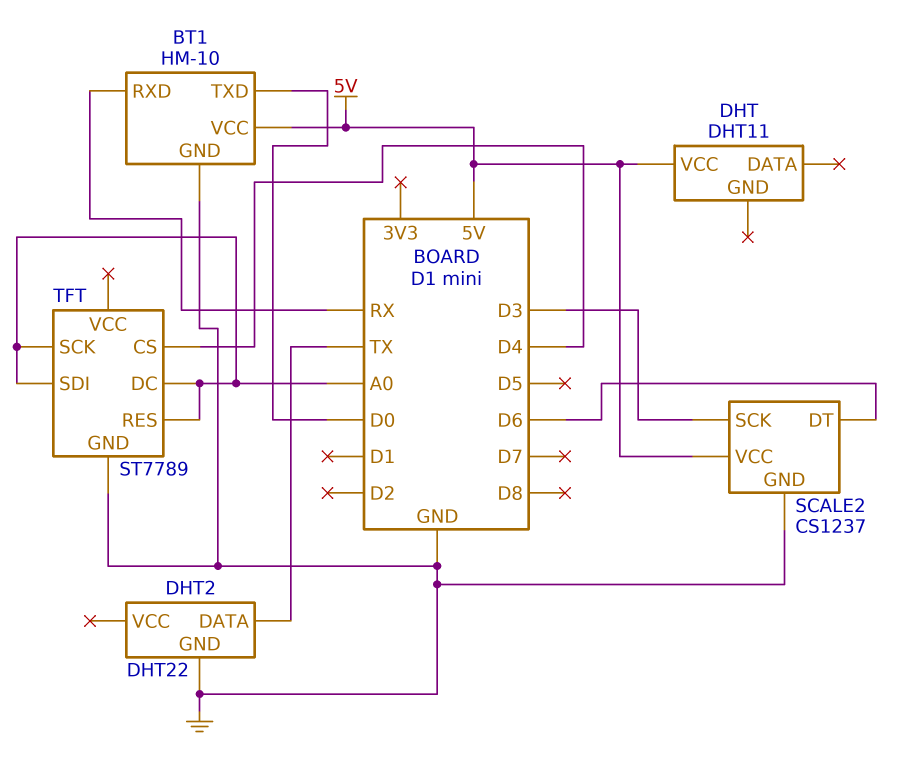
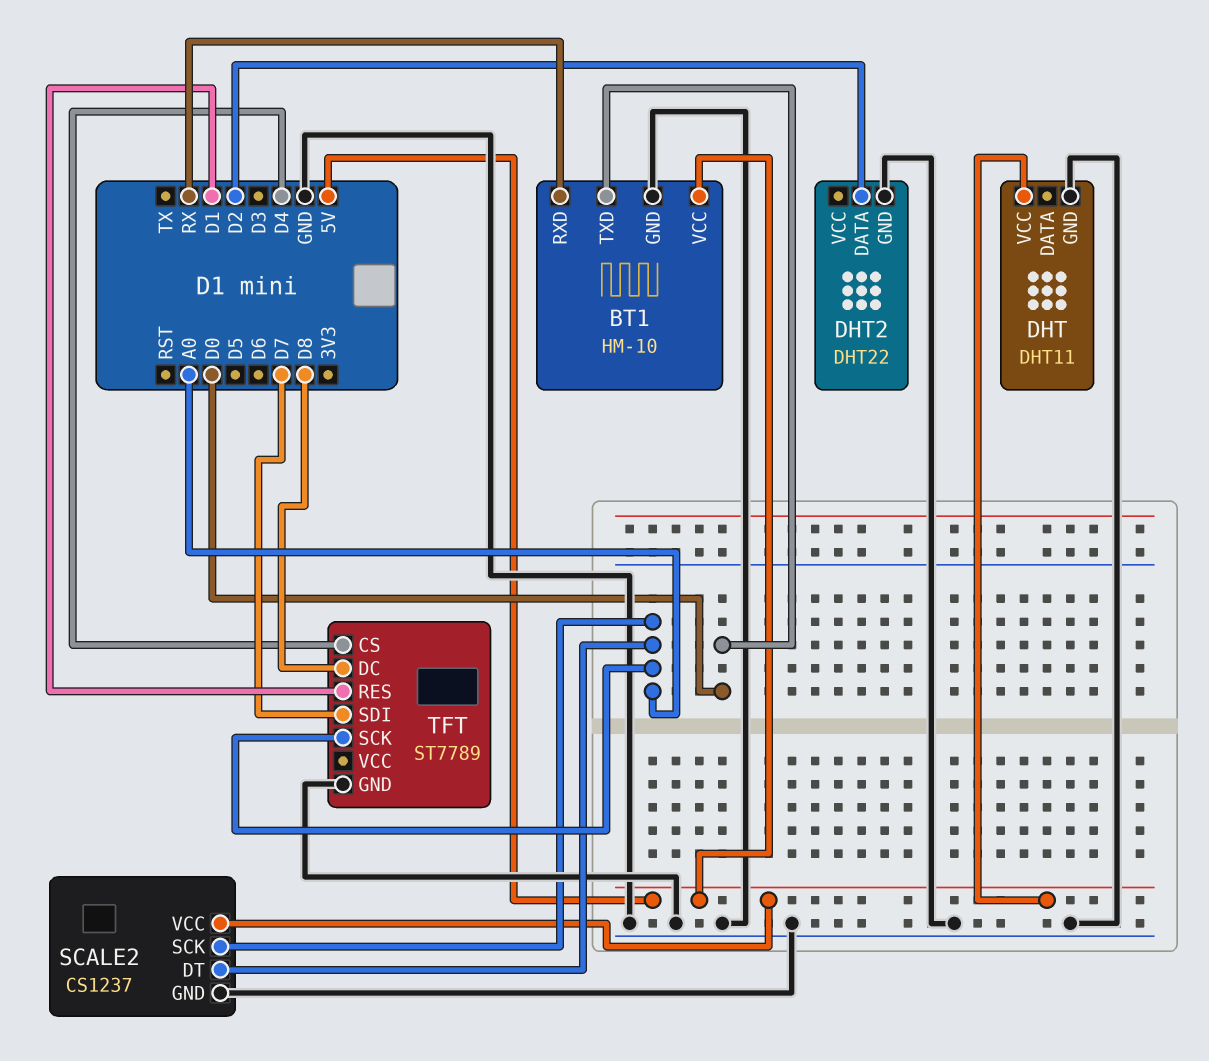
DHT pin GND: none -> GND
DHT2 pin DATA: TX -> D2
SCALE2 pin DT: D6 -> A0
SCALE2 pin SCK: D3 -> A0
TFT pin DC: A0 -> D8
TFT pin RES: A0 -> D1
TFT pin SDI: A0 -> D7

